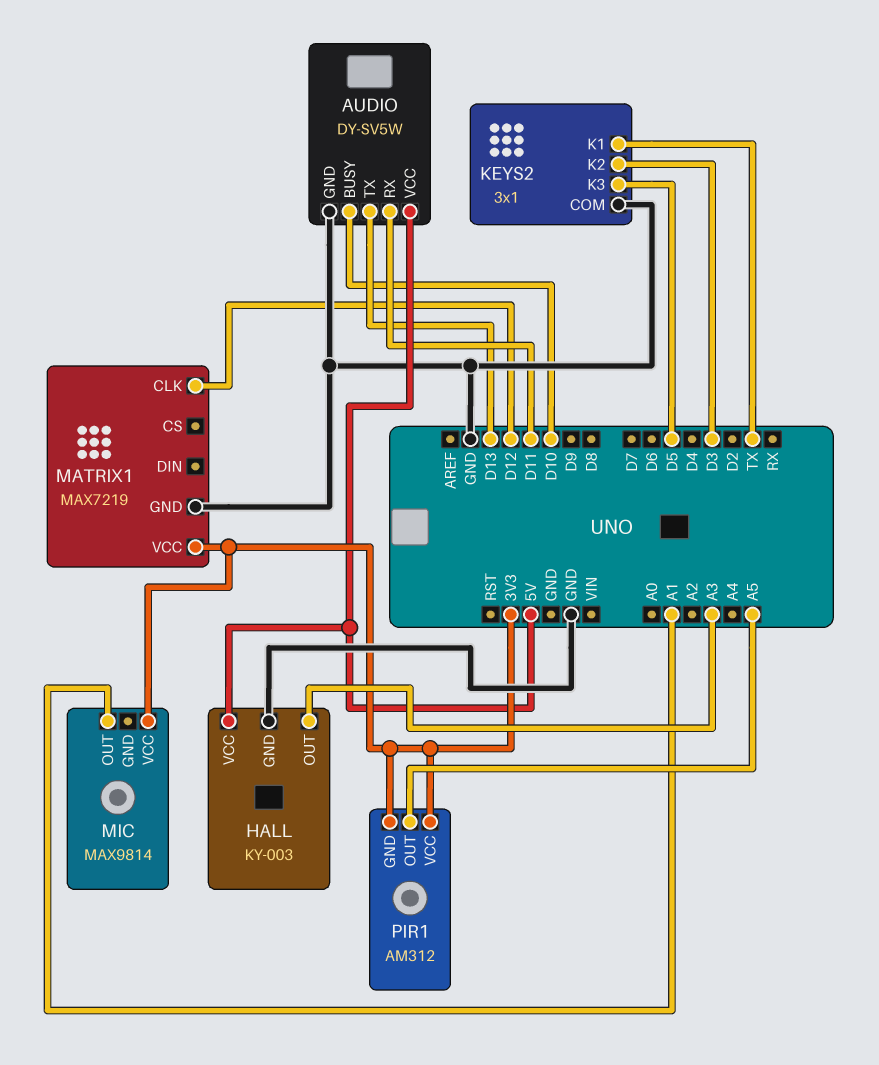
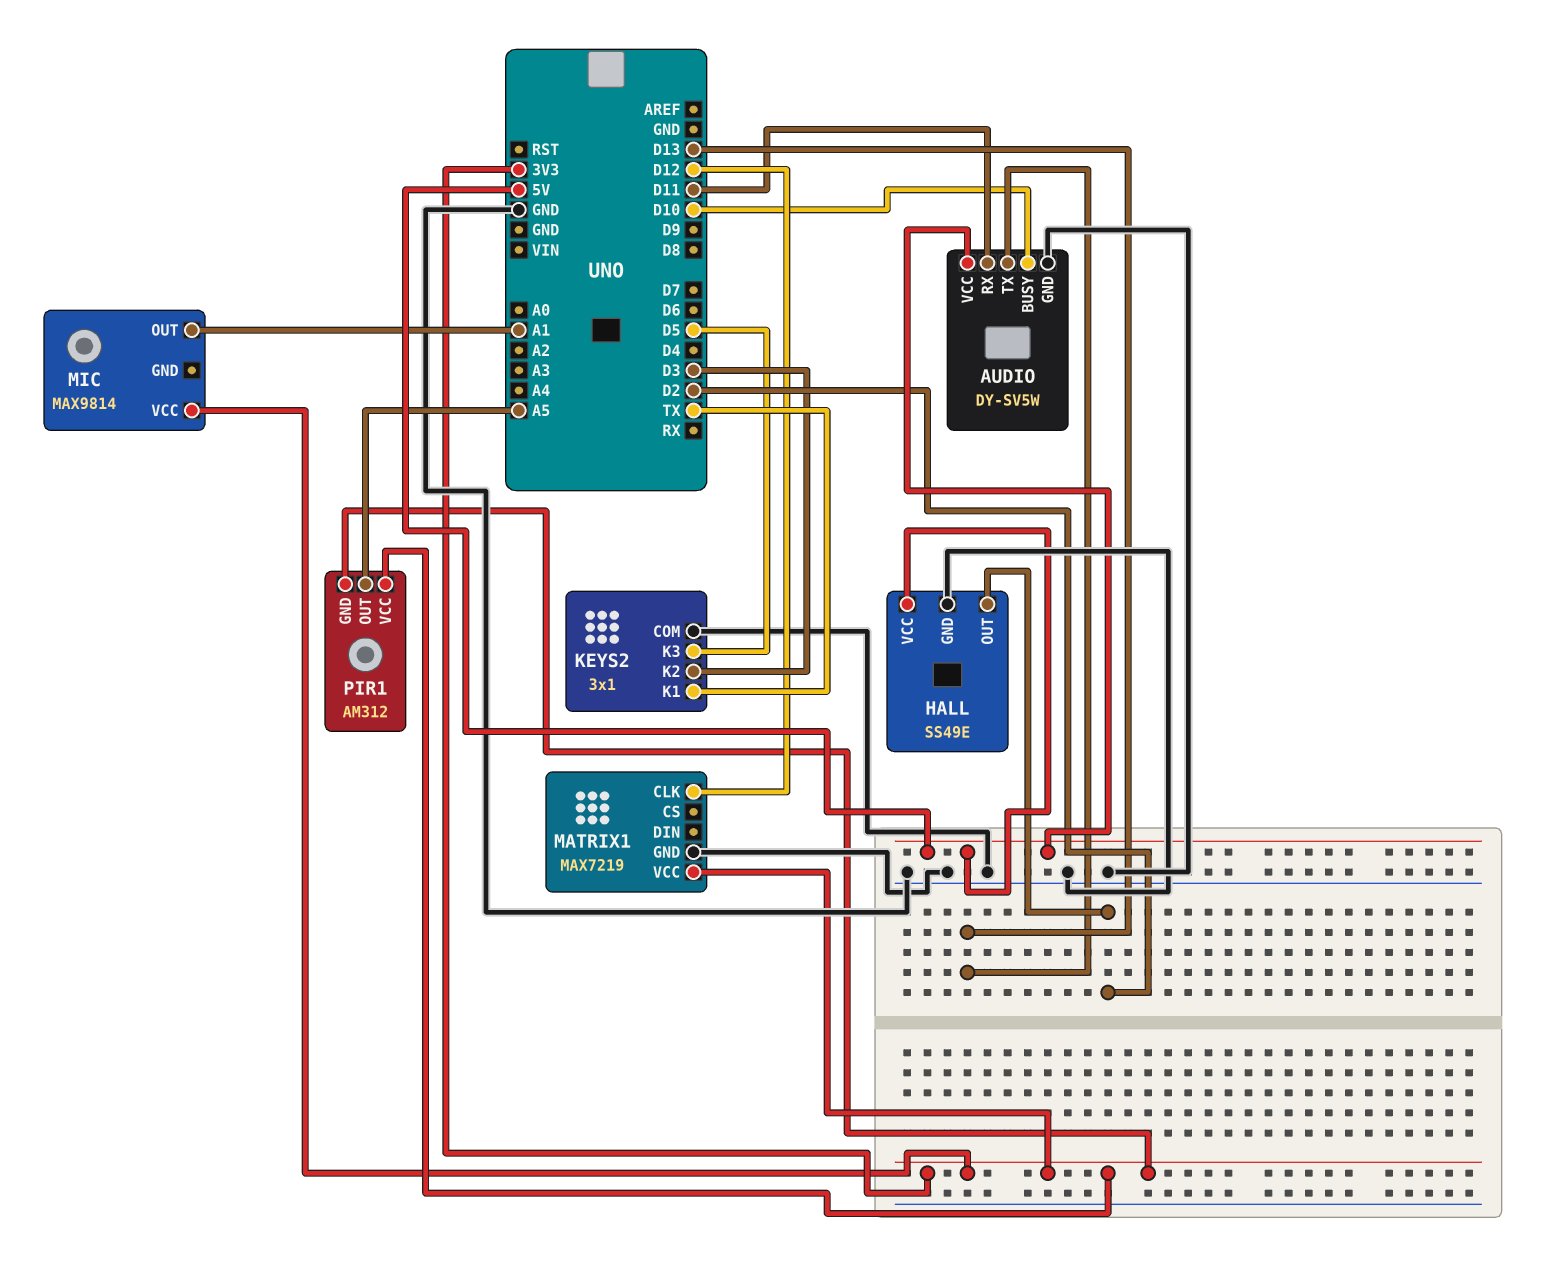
HALL: KY-003 -> SS49E
HALL pin OUT: A3 -> D2

